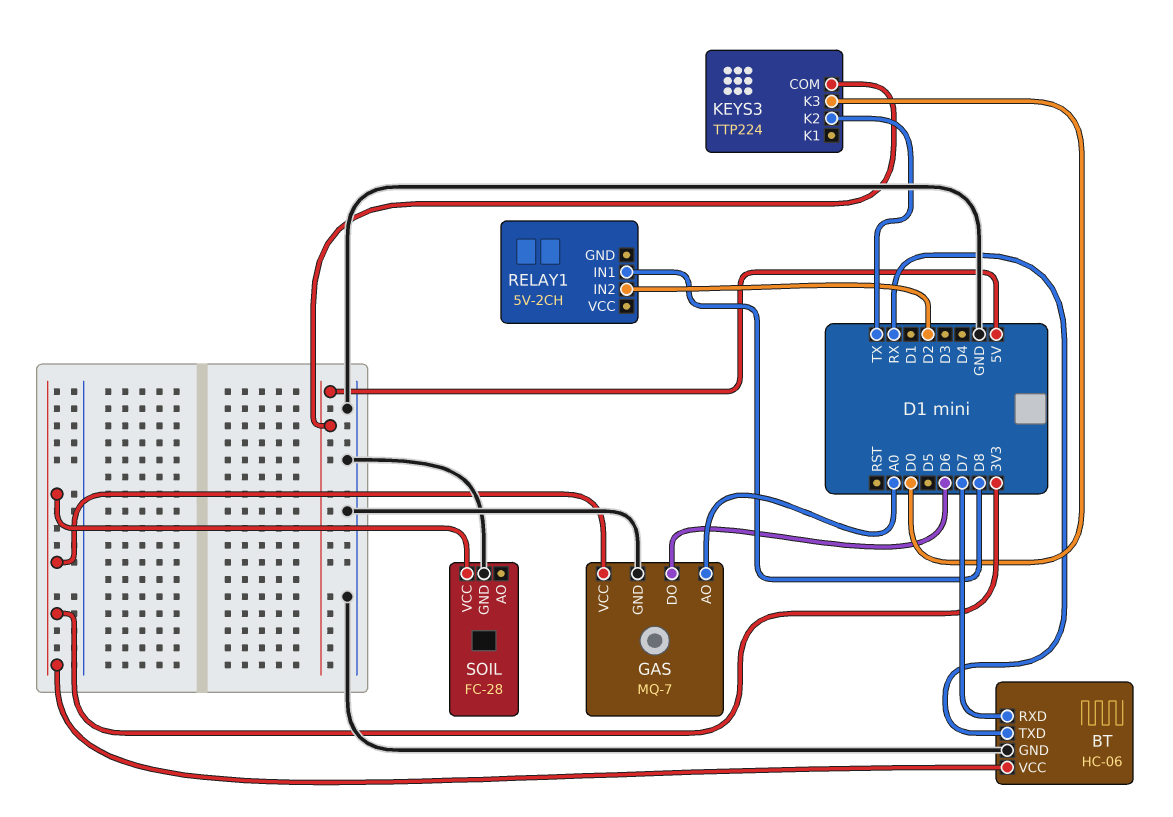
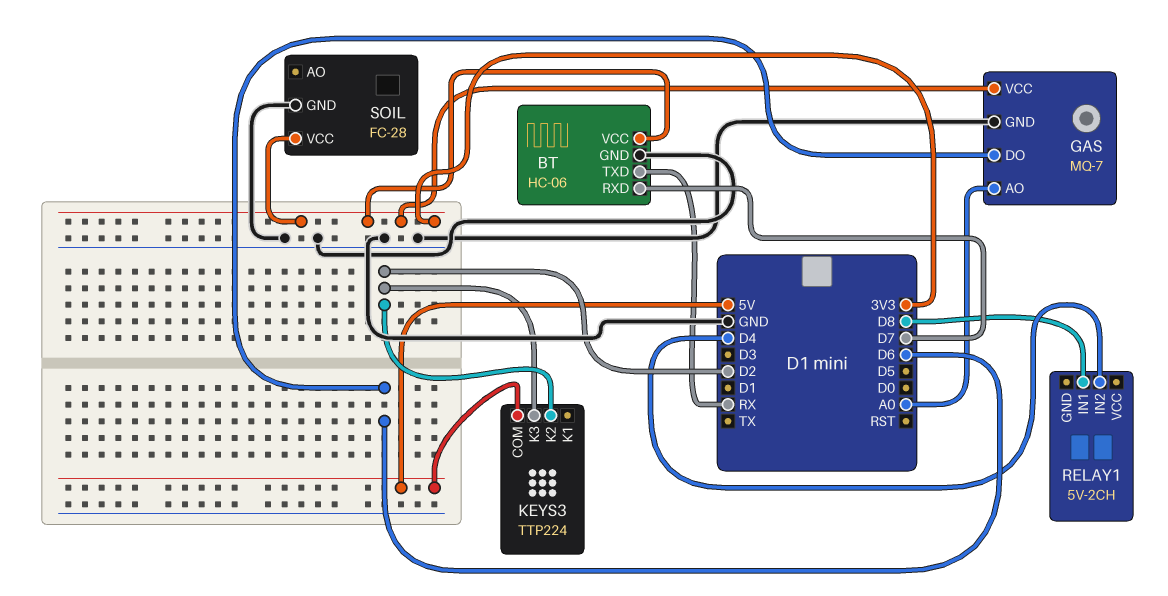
KEYS3 pin K2: TX -> D2
KEYS3 pin K3: D0 -> D2
RELAY1 pin IN2: D2 -> D4

